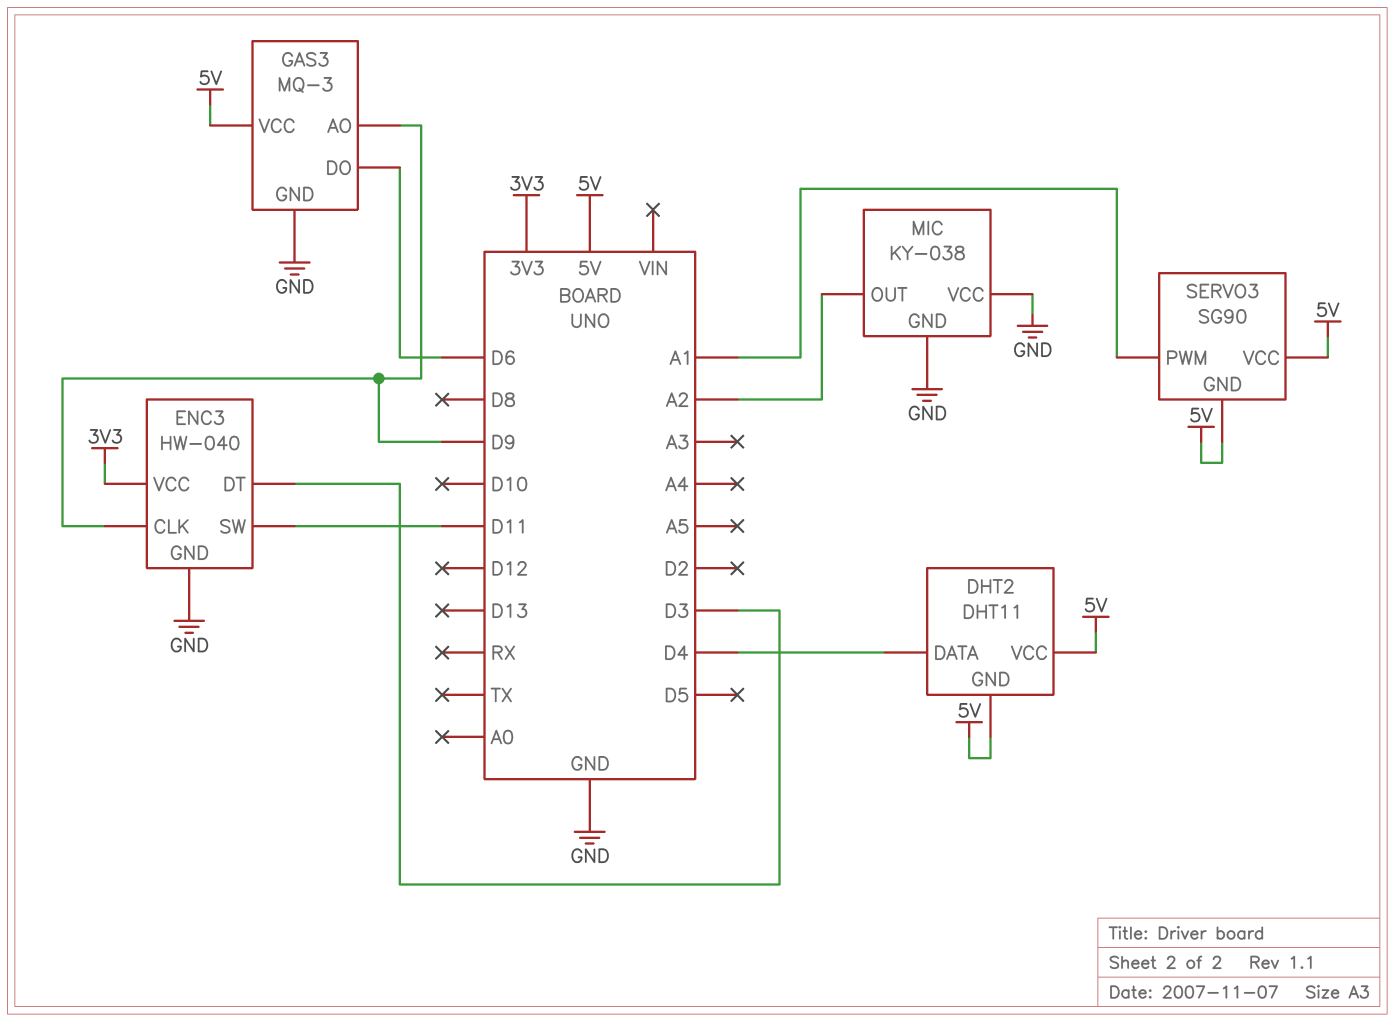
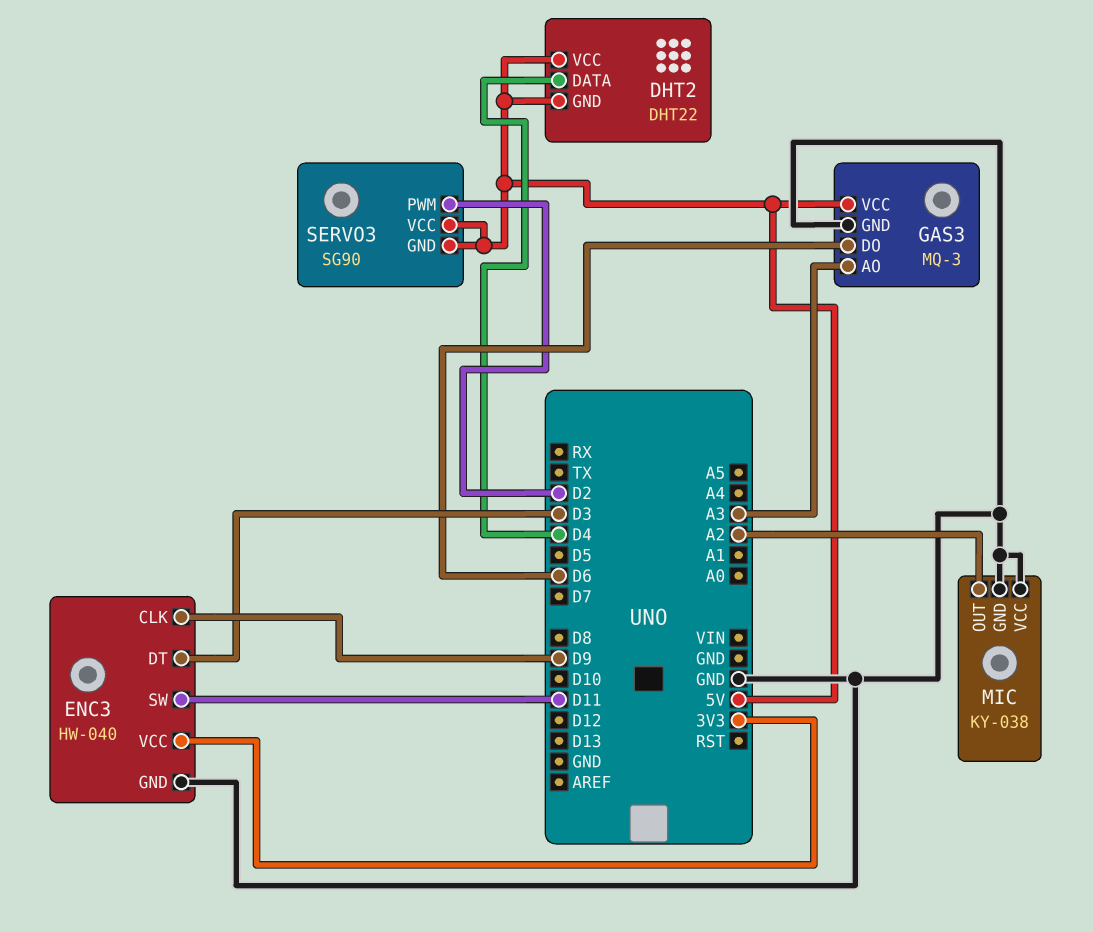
DHT2: DHT11 -> DHT22
GAS3 pin AO: D9 -> A3
SERVO3 pin PWM: A1 -> D2

